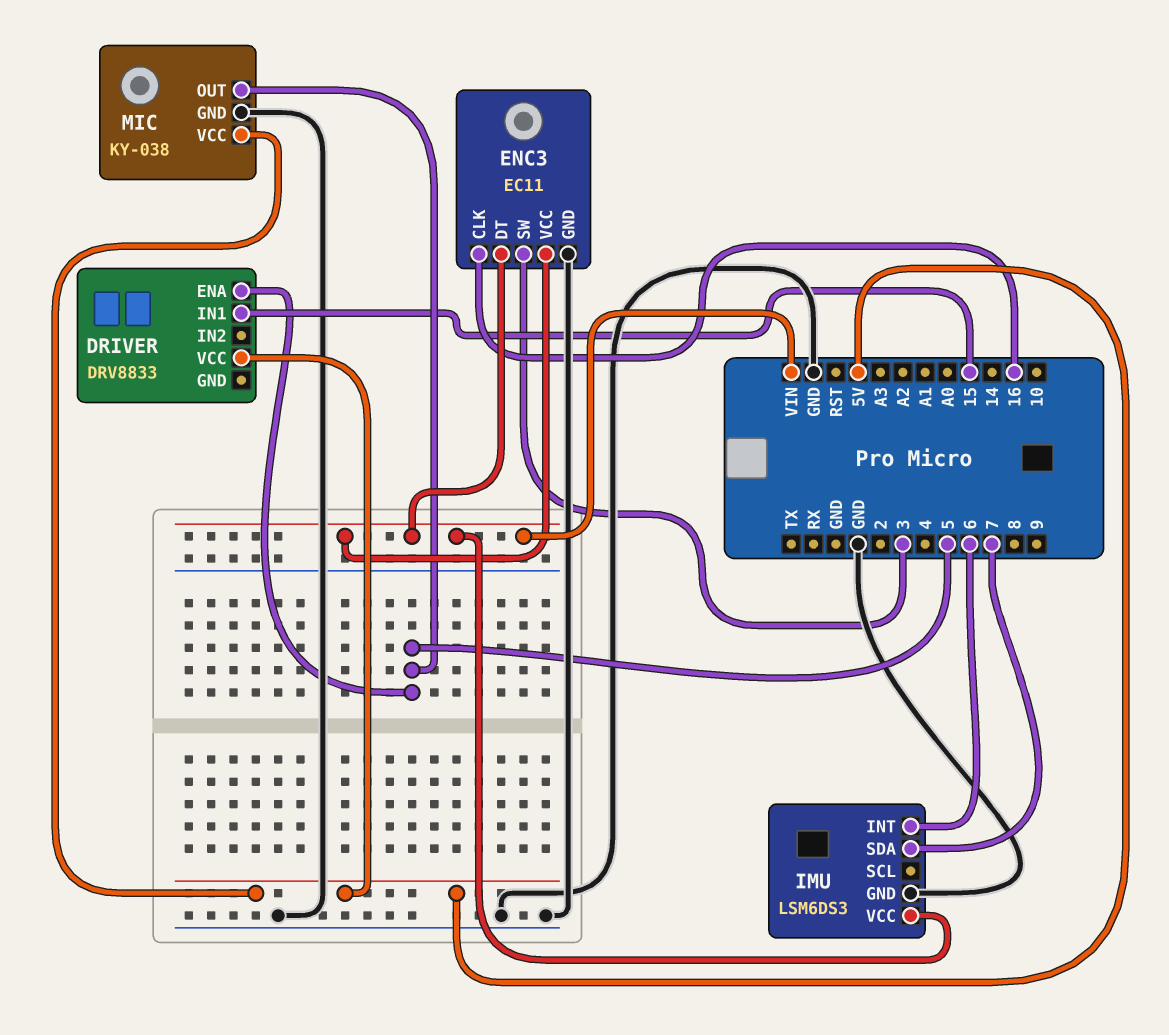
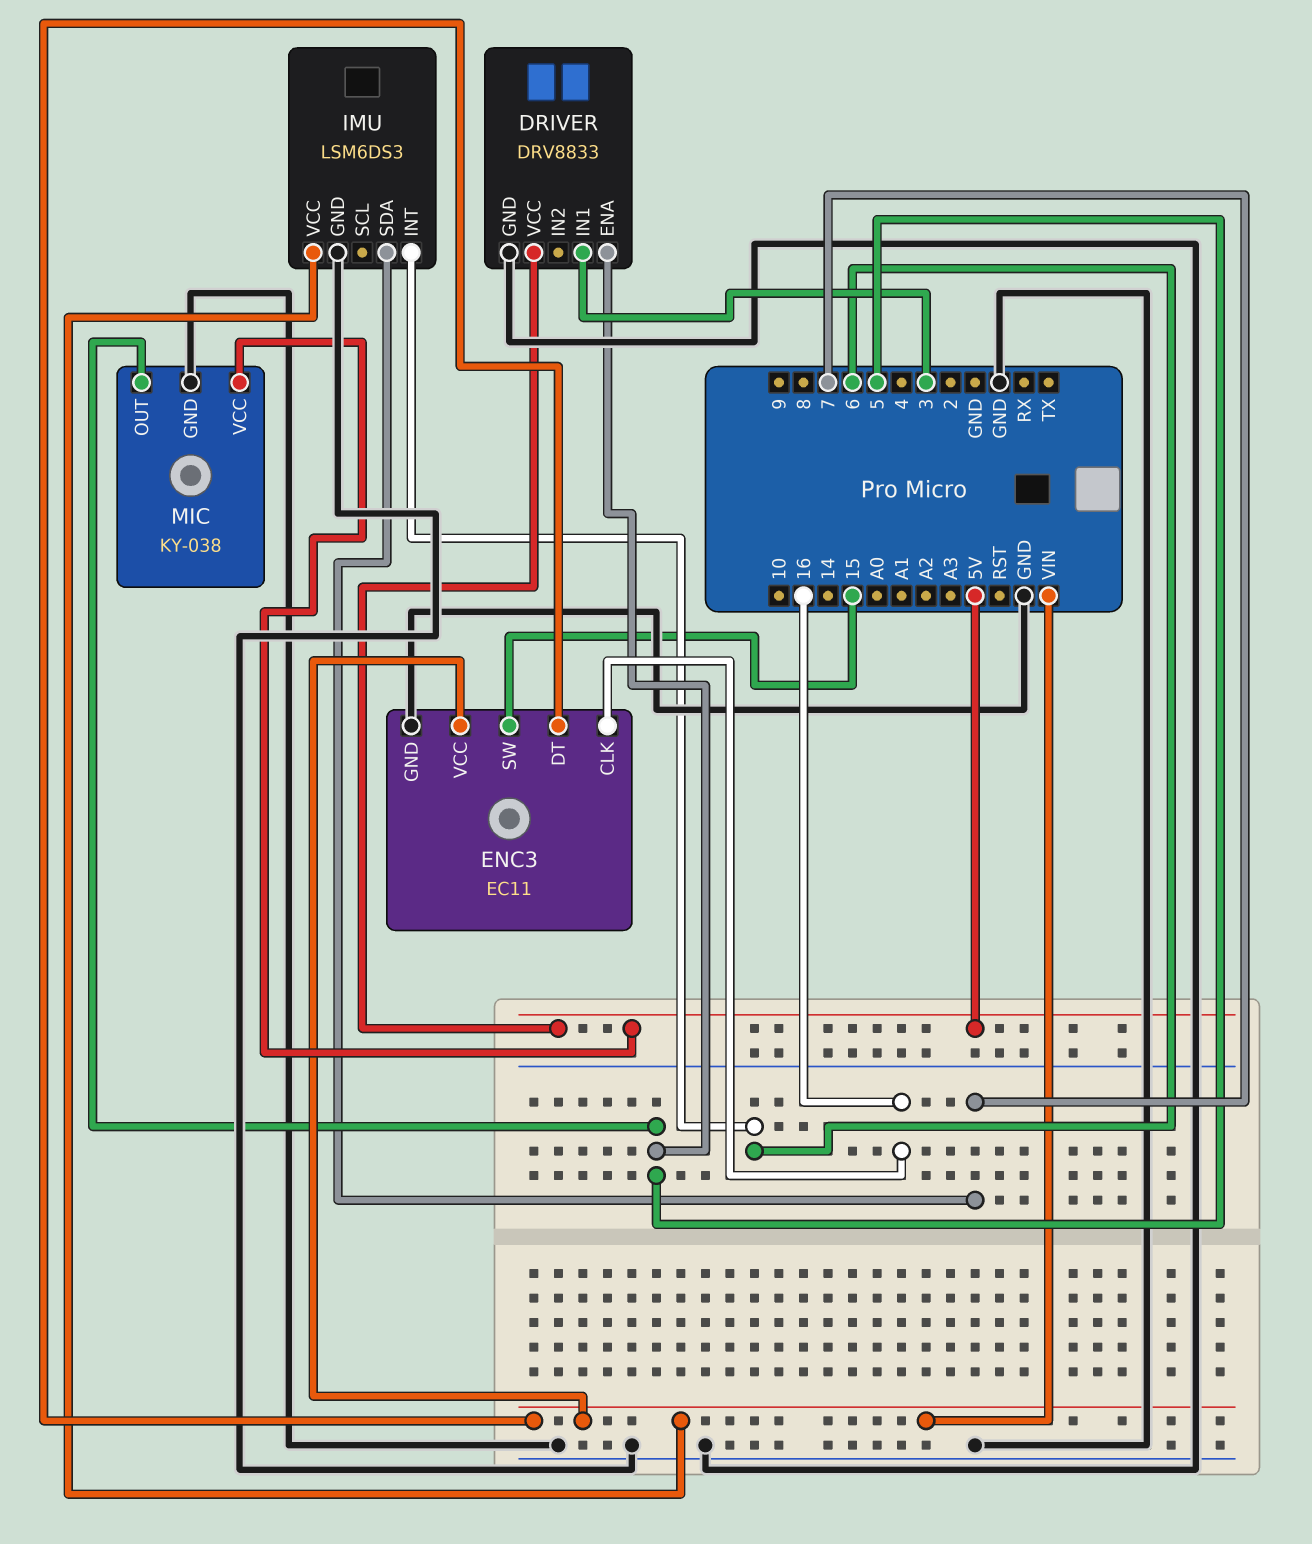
DRIVER pin GND: none -> GND
DRIVER pin IN1: 15 -> 3
ENC3 pin SW: 3 -> 15

